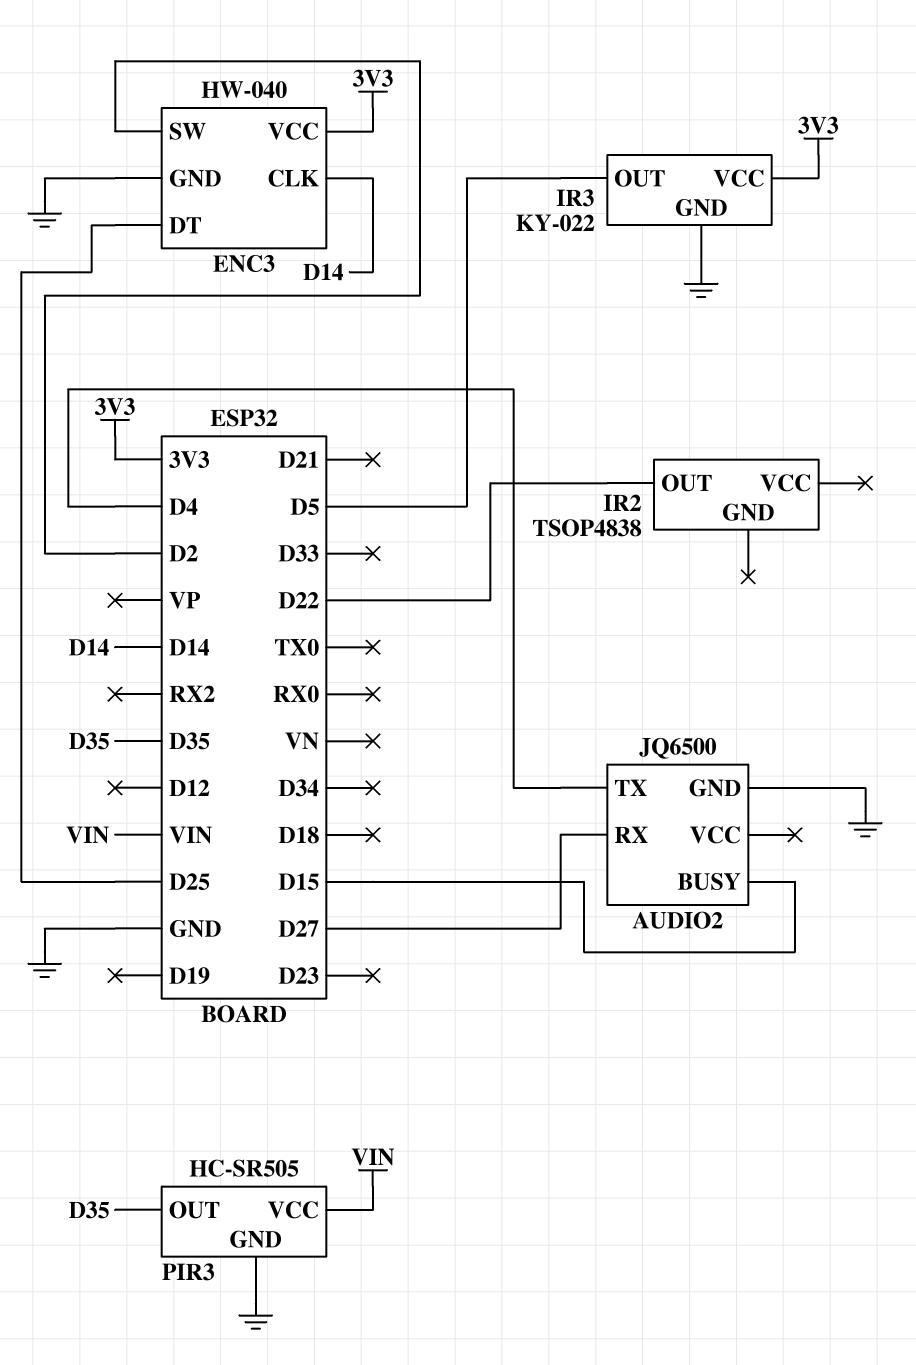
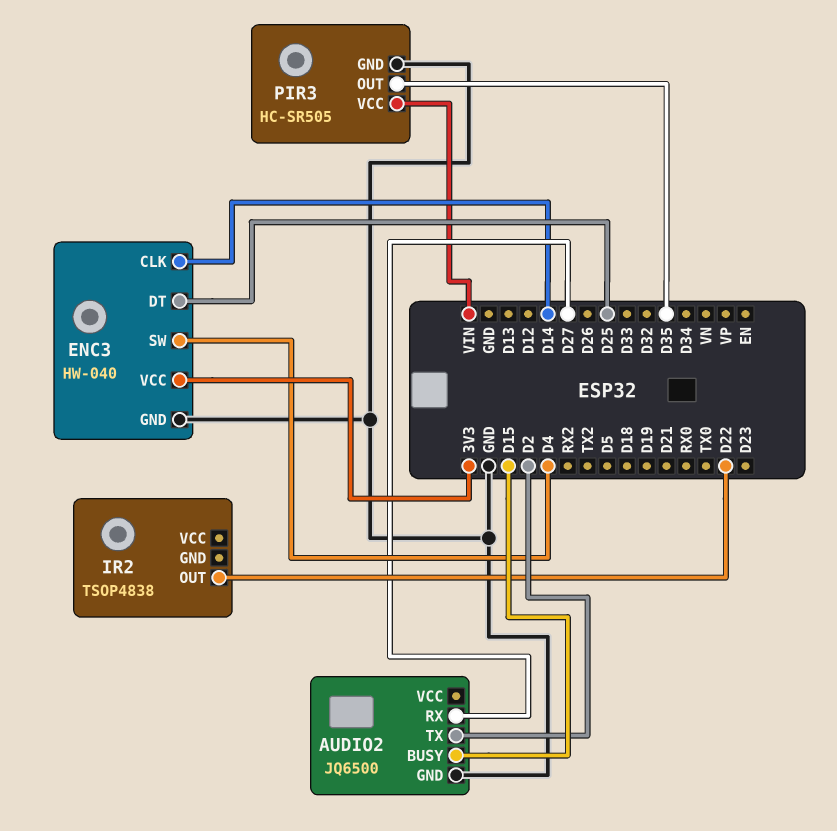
AUDIO2 pin TX: D4 -> D2
ENC3 pin SW: D2 -> D4
IR3: KY-022 -> none
IR3 pin GND: GND -> none
IR3 pin OUT: D5 -> none
IR3 pin VCC: 3V3 -> none

